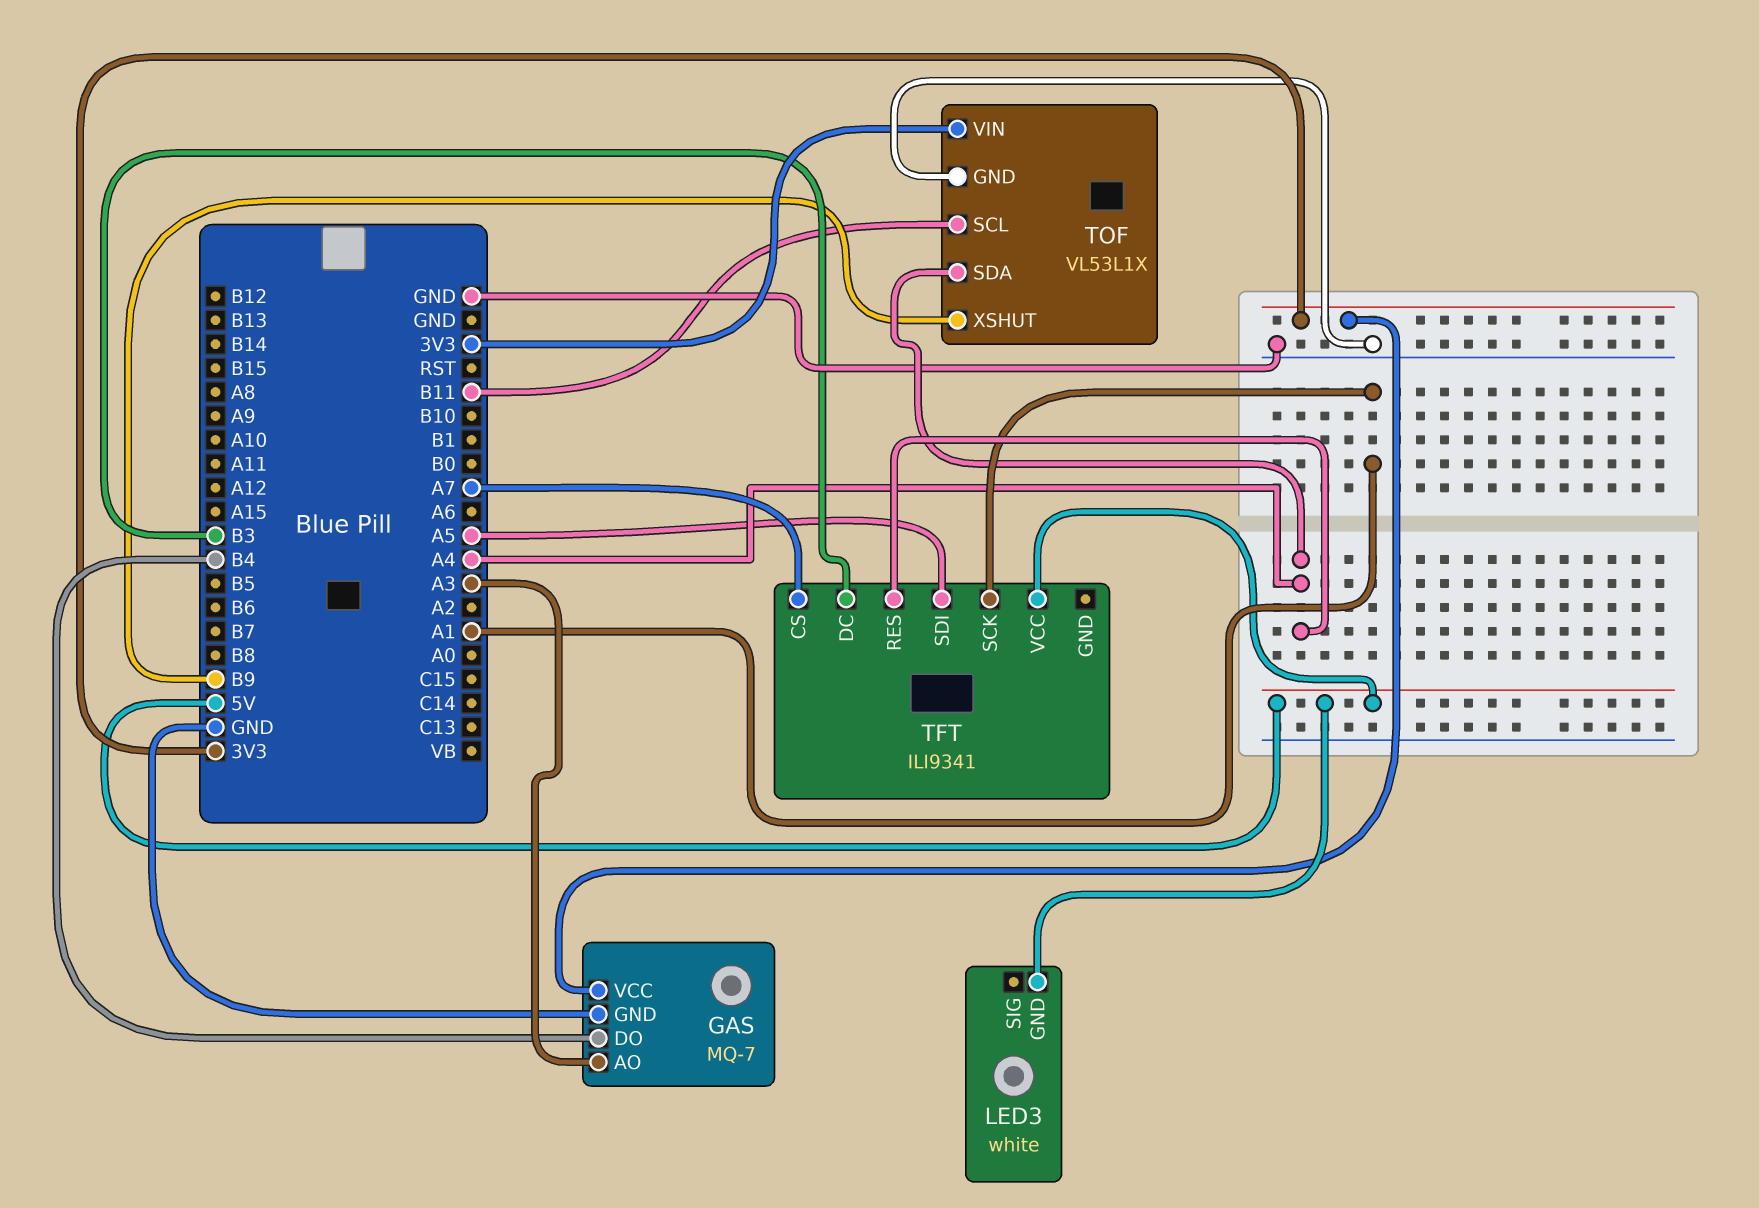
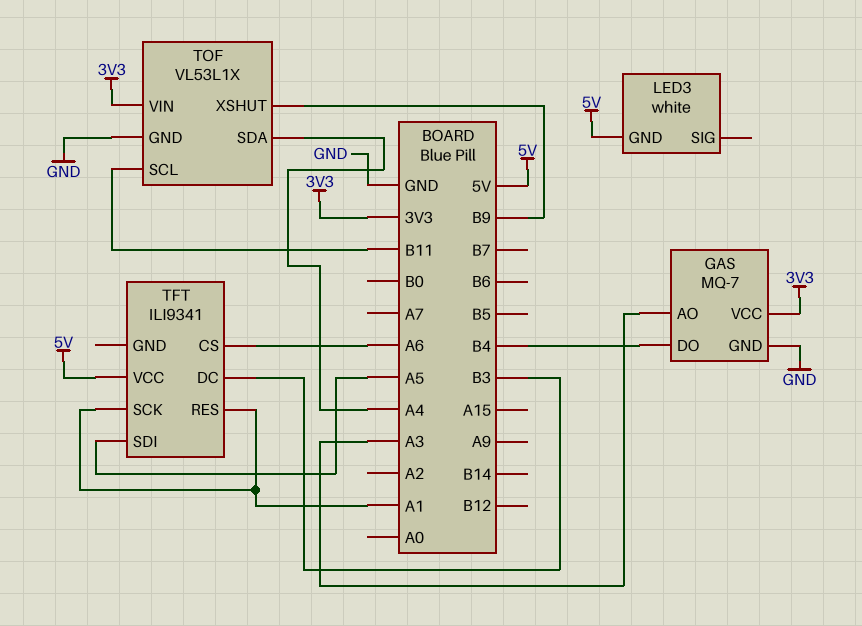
TFT pin CS: A7 -> A6
TFT pin RES: A4 -> A1

